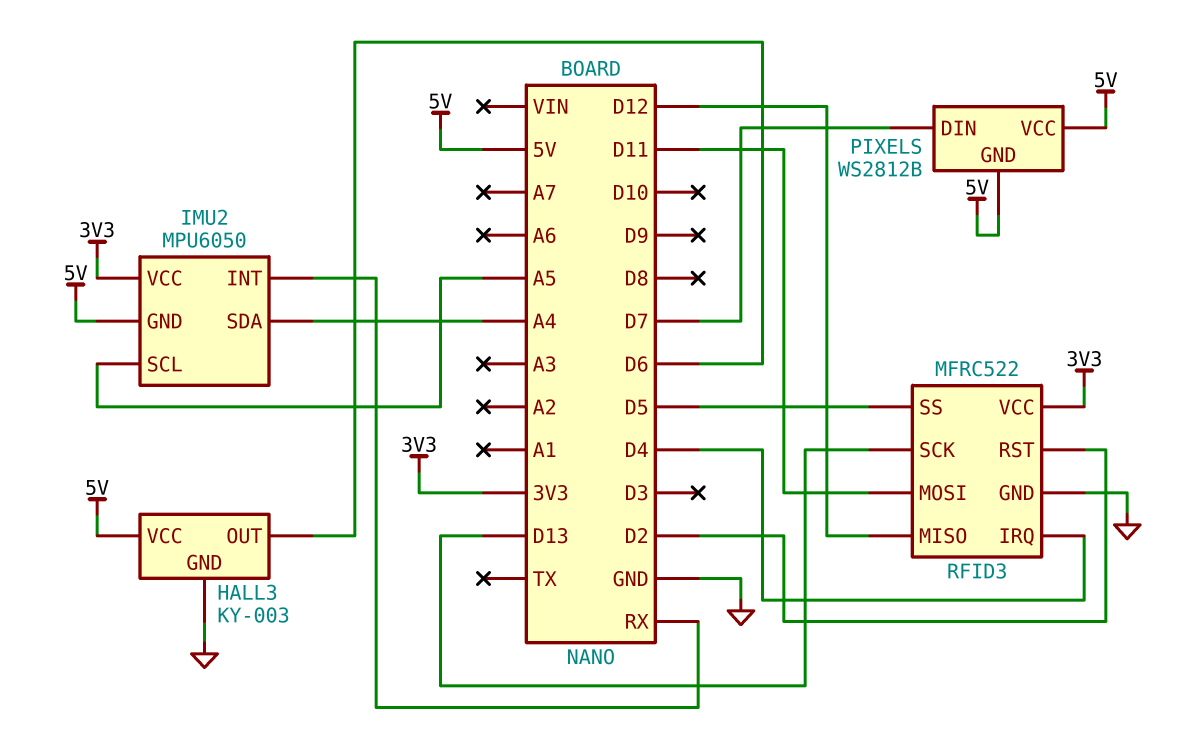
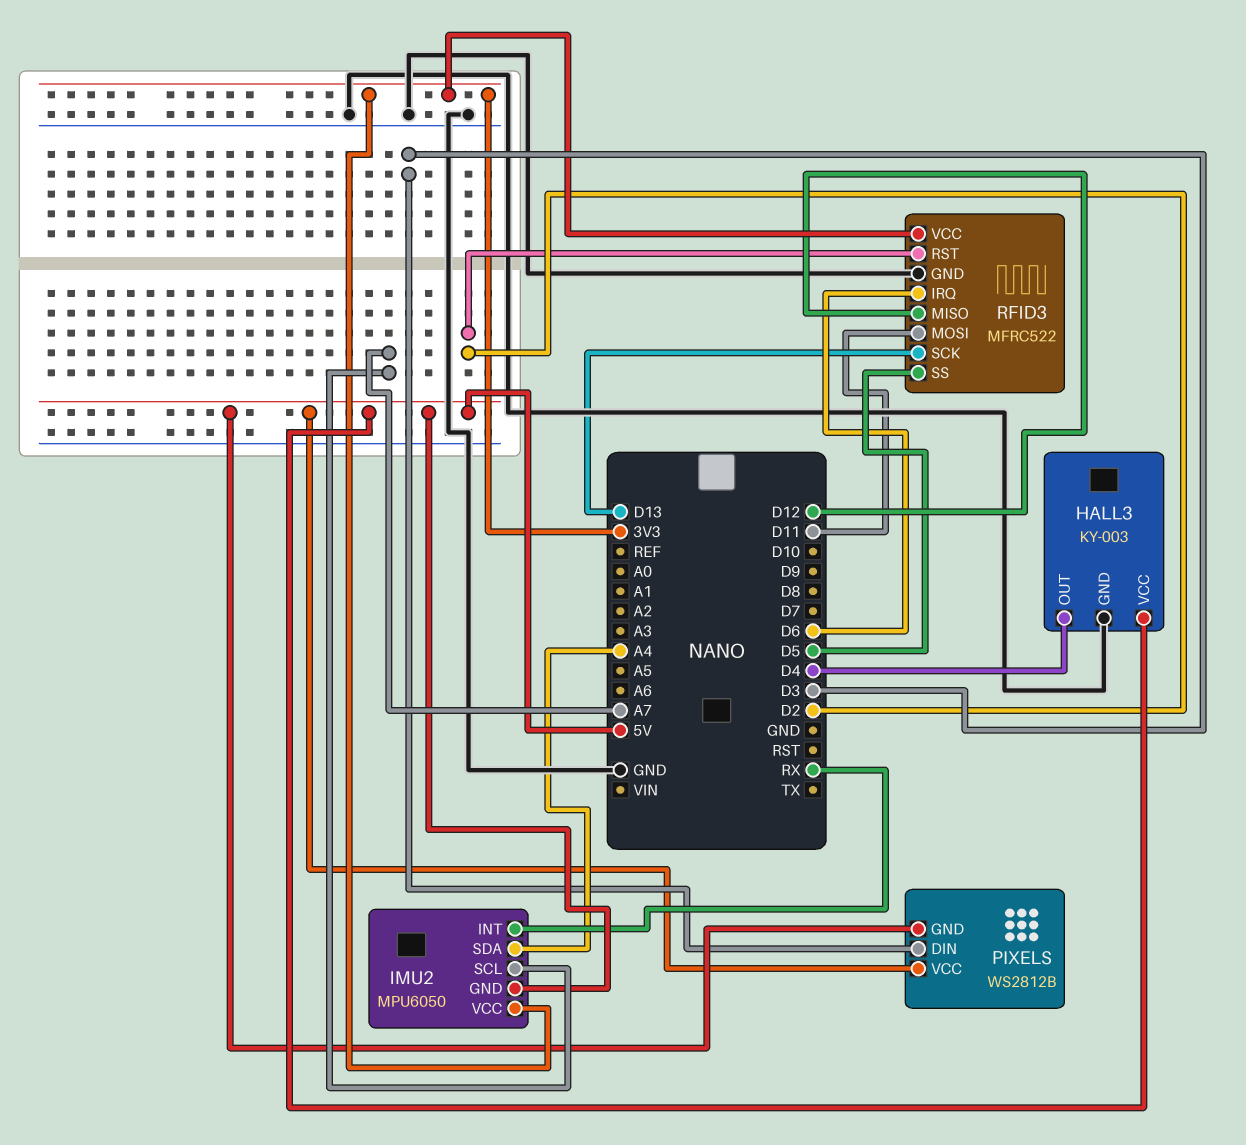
HALL3 pin OUT: D6 -> D4
IMU2 pin SCL: A5 -> A7
PIXELS pin DIN: D7 -> D3
RFID3 pin IRQ: D4 -> D6

